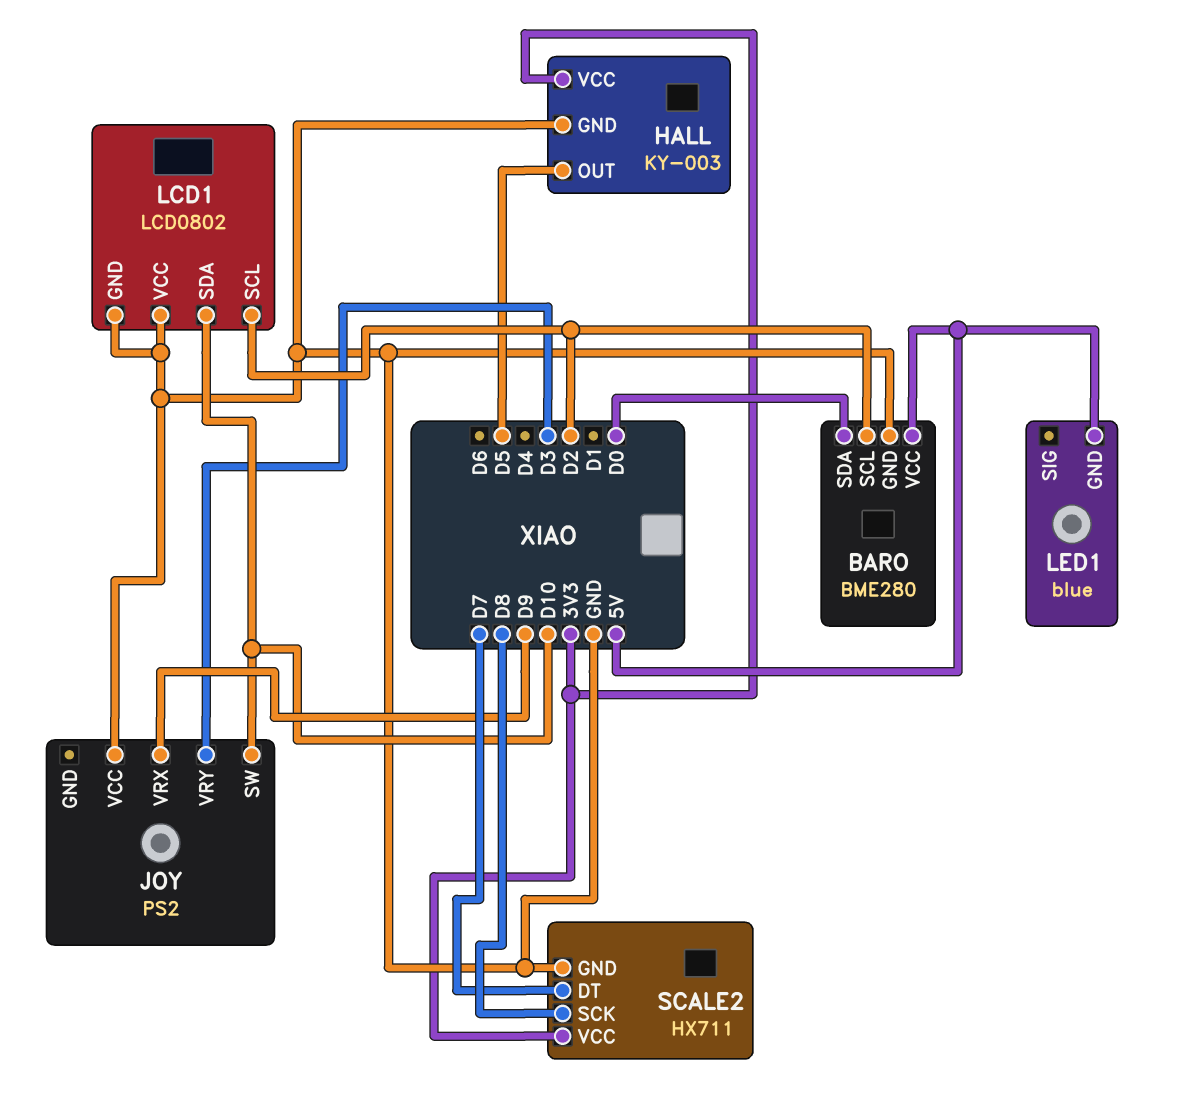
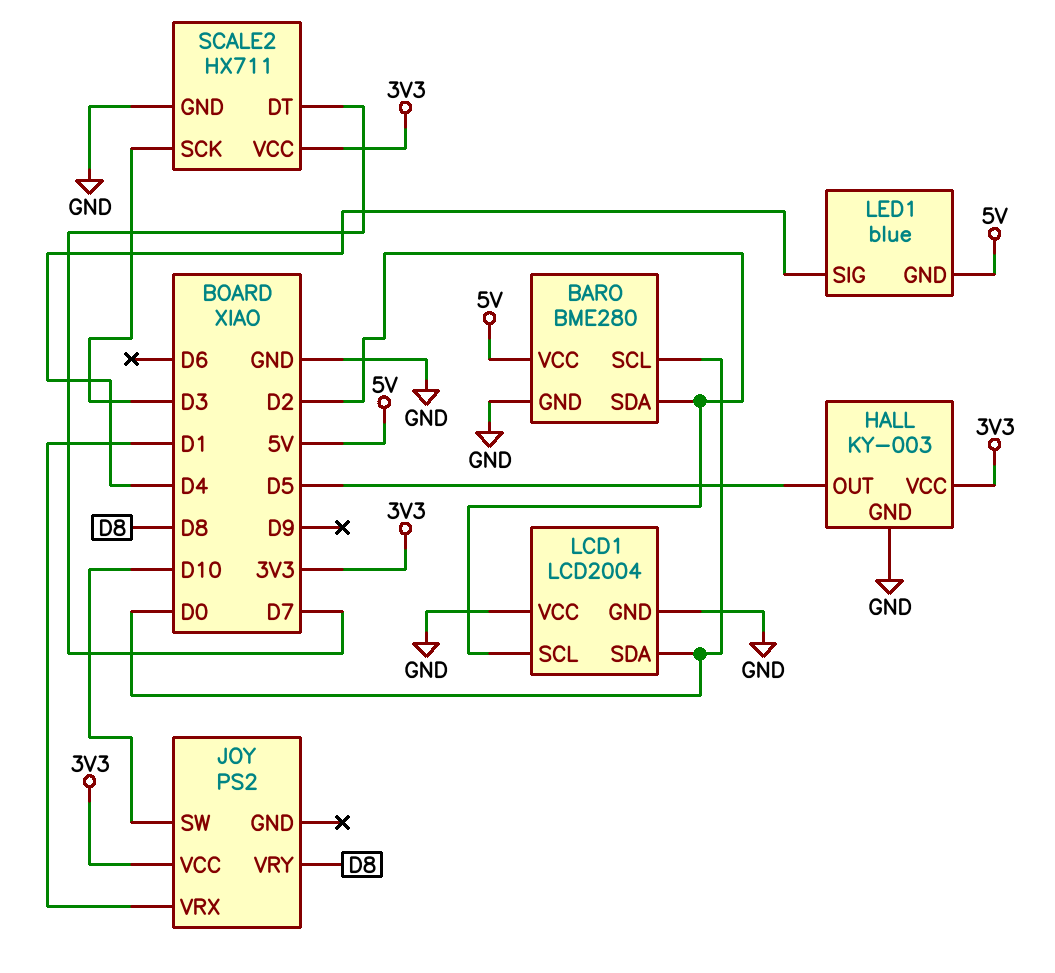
BARO pin SCL: D2 -> D0
BARO pin SDA: D0 -> D2
JOY pin VCC: GND -> 3V3
JOY pin VRX: D9 -> D1
JOY pin VRY: D3 -> D8
LCD1: LCD0802 -> LCD2004
LCD1 pin SDA: D10 -> D0
LED1 pin SIG: none -> D4
SCALE2 pin SCK: D8 -> D3

